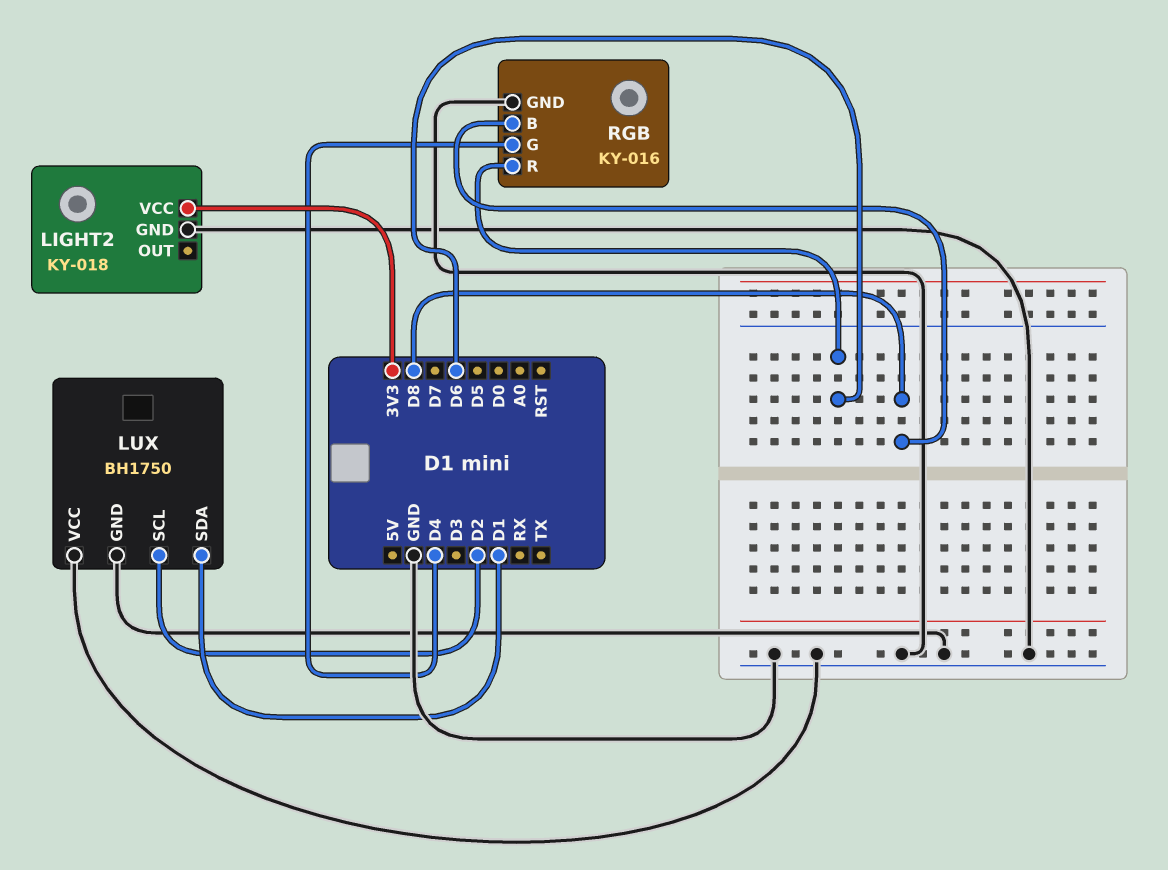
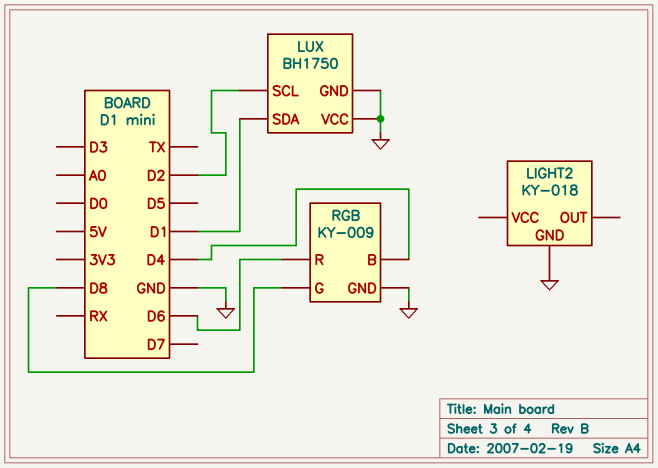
LIGHT2 pin VCC: 3V3 -> none
RGB: KY-016 -> KY-009
RGB pin B: D8 -> D4
RGB pin G: D4 -> D8

